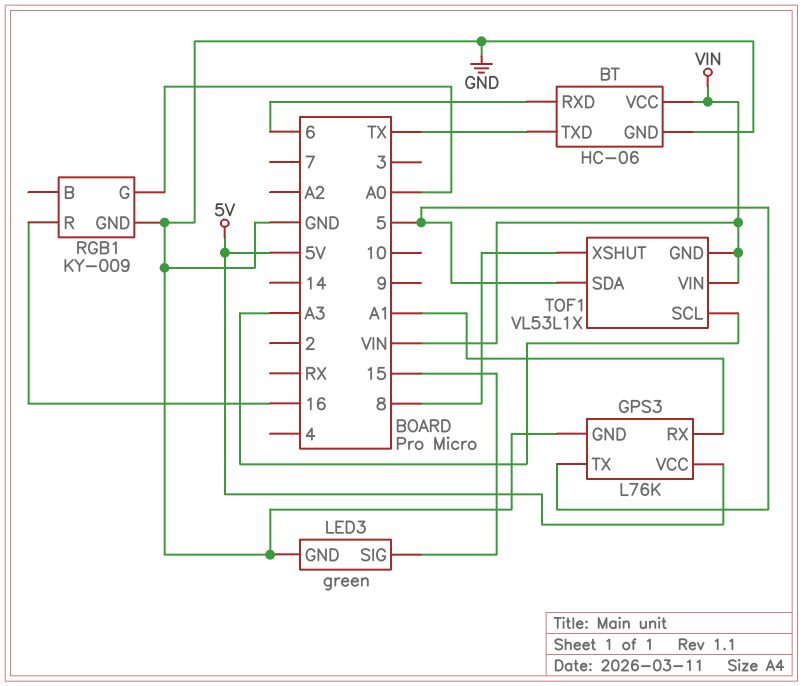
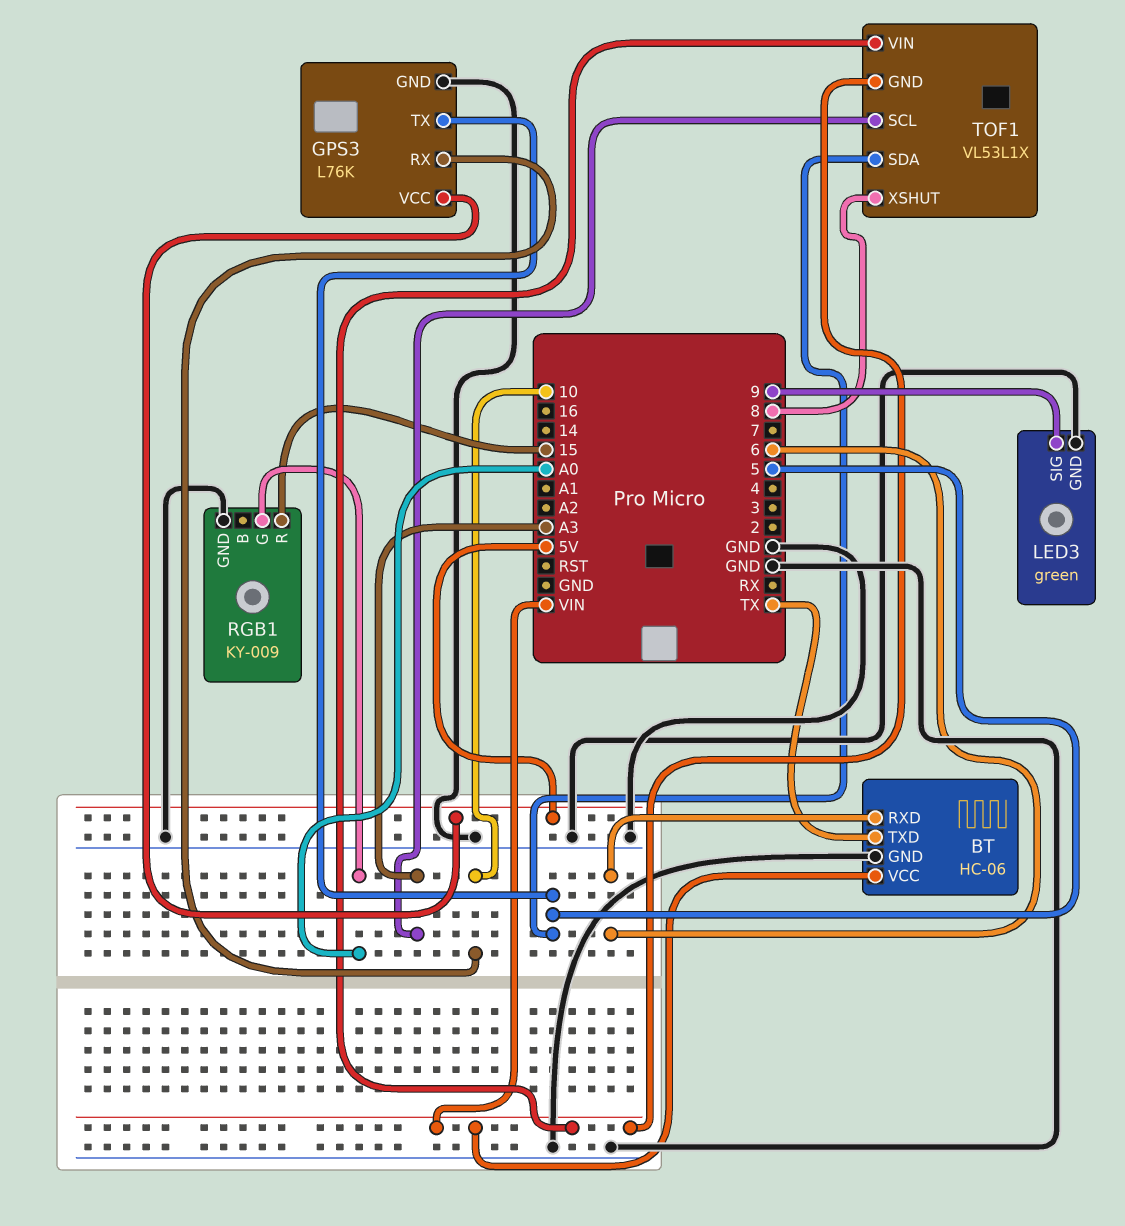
GPS3 pin RX: A1 -> 10
LED3 pin SIG: 15 -> 9
RGB1 pin R: 16 -> 15

